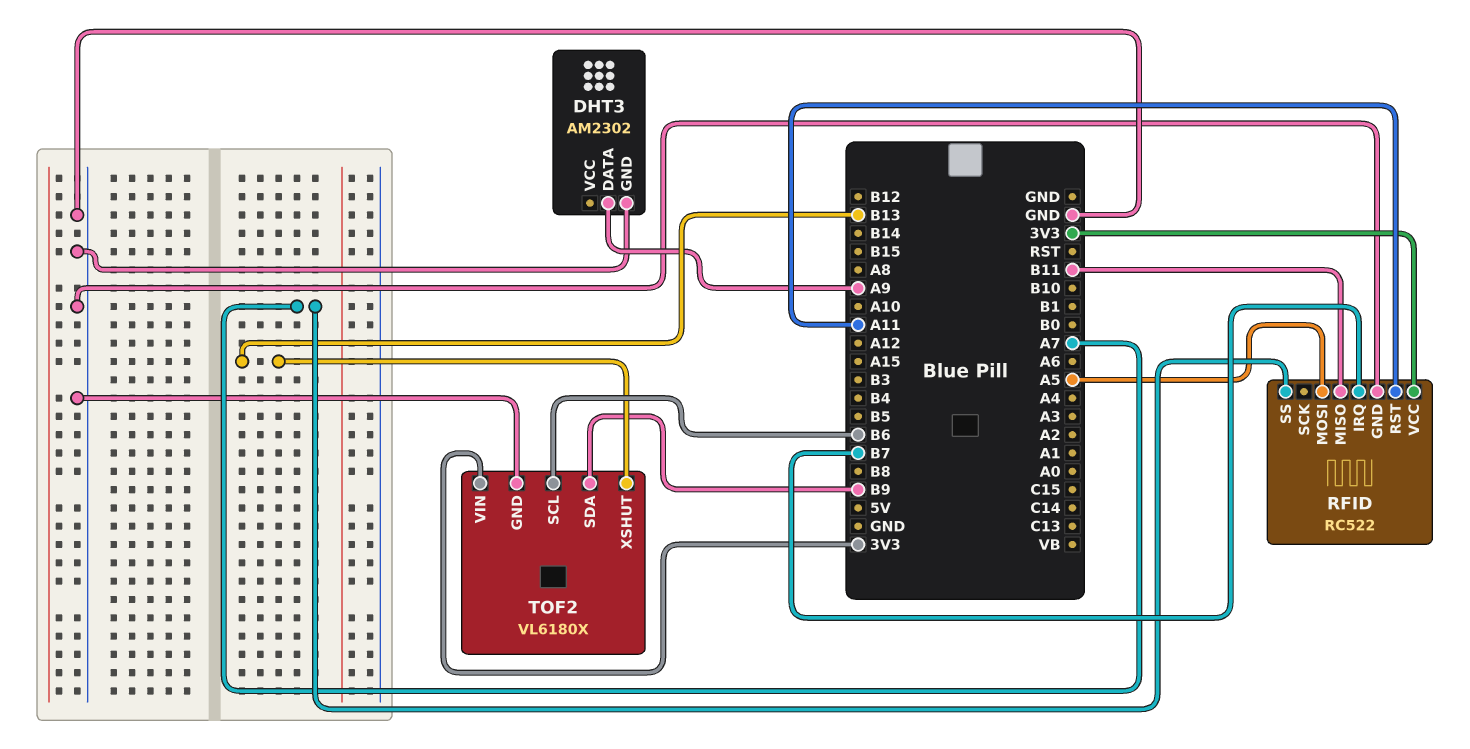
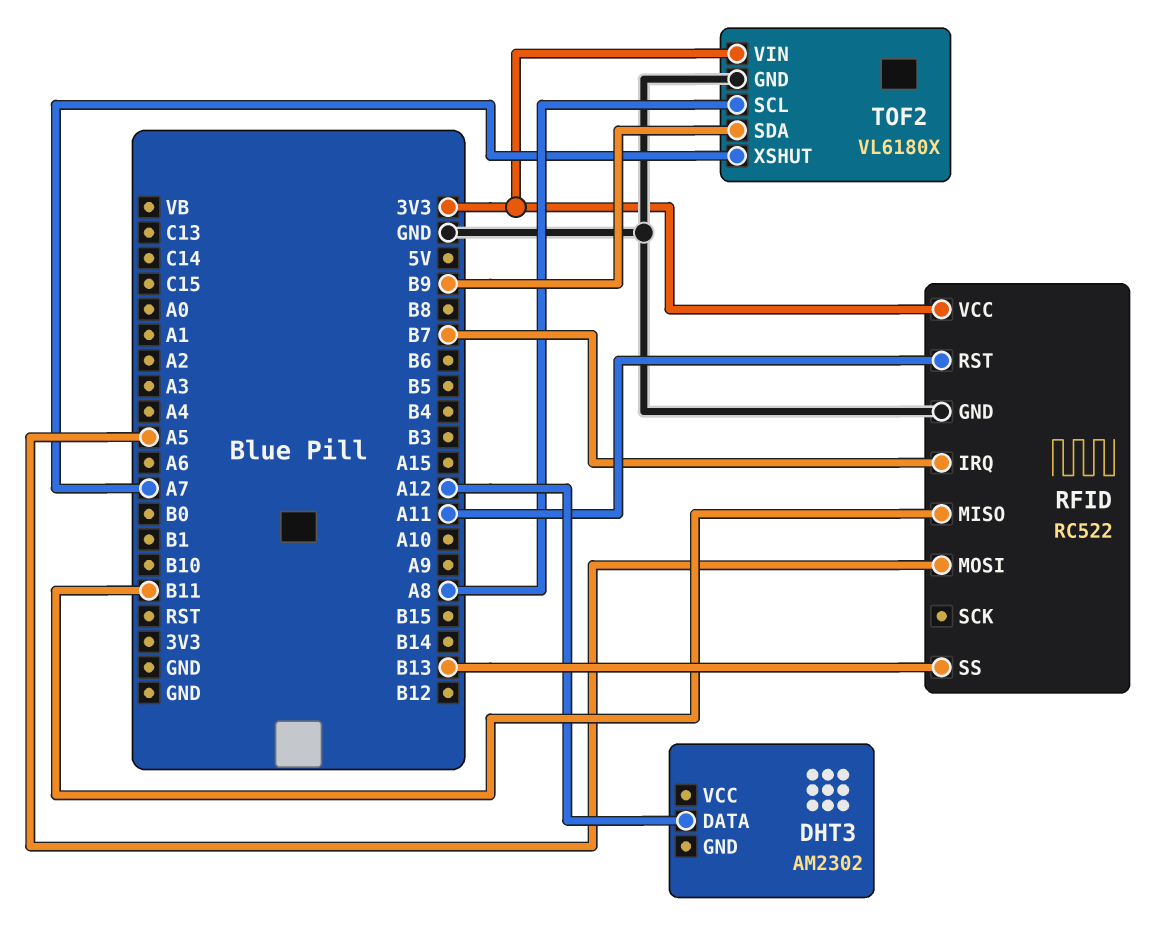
DHT3 pin DATA: A9 -> A12
DHT3 pin GND: GND -> none
RFID pin SS: A7 -> B13
TOF2 pin SCL: B6 -> A8
TOF2 pin XSHUT: B13 -> A7

